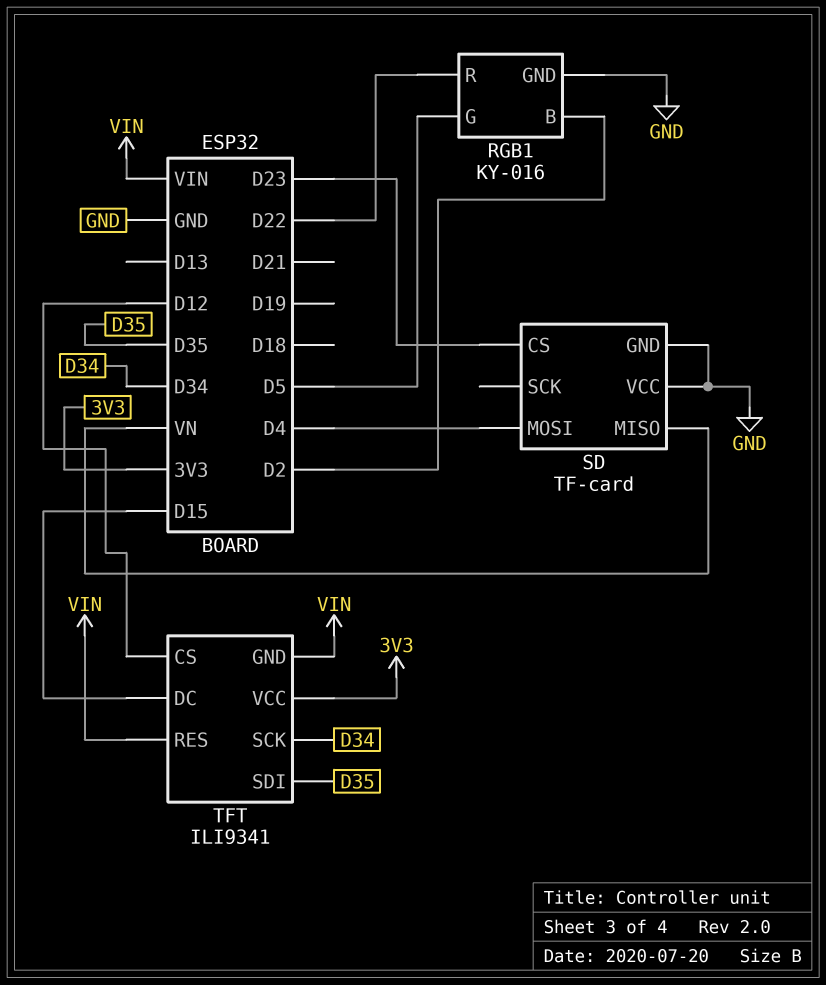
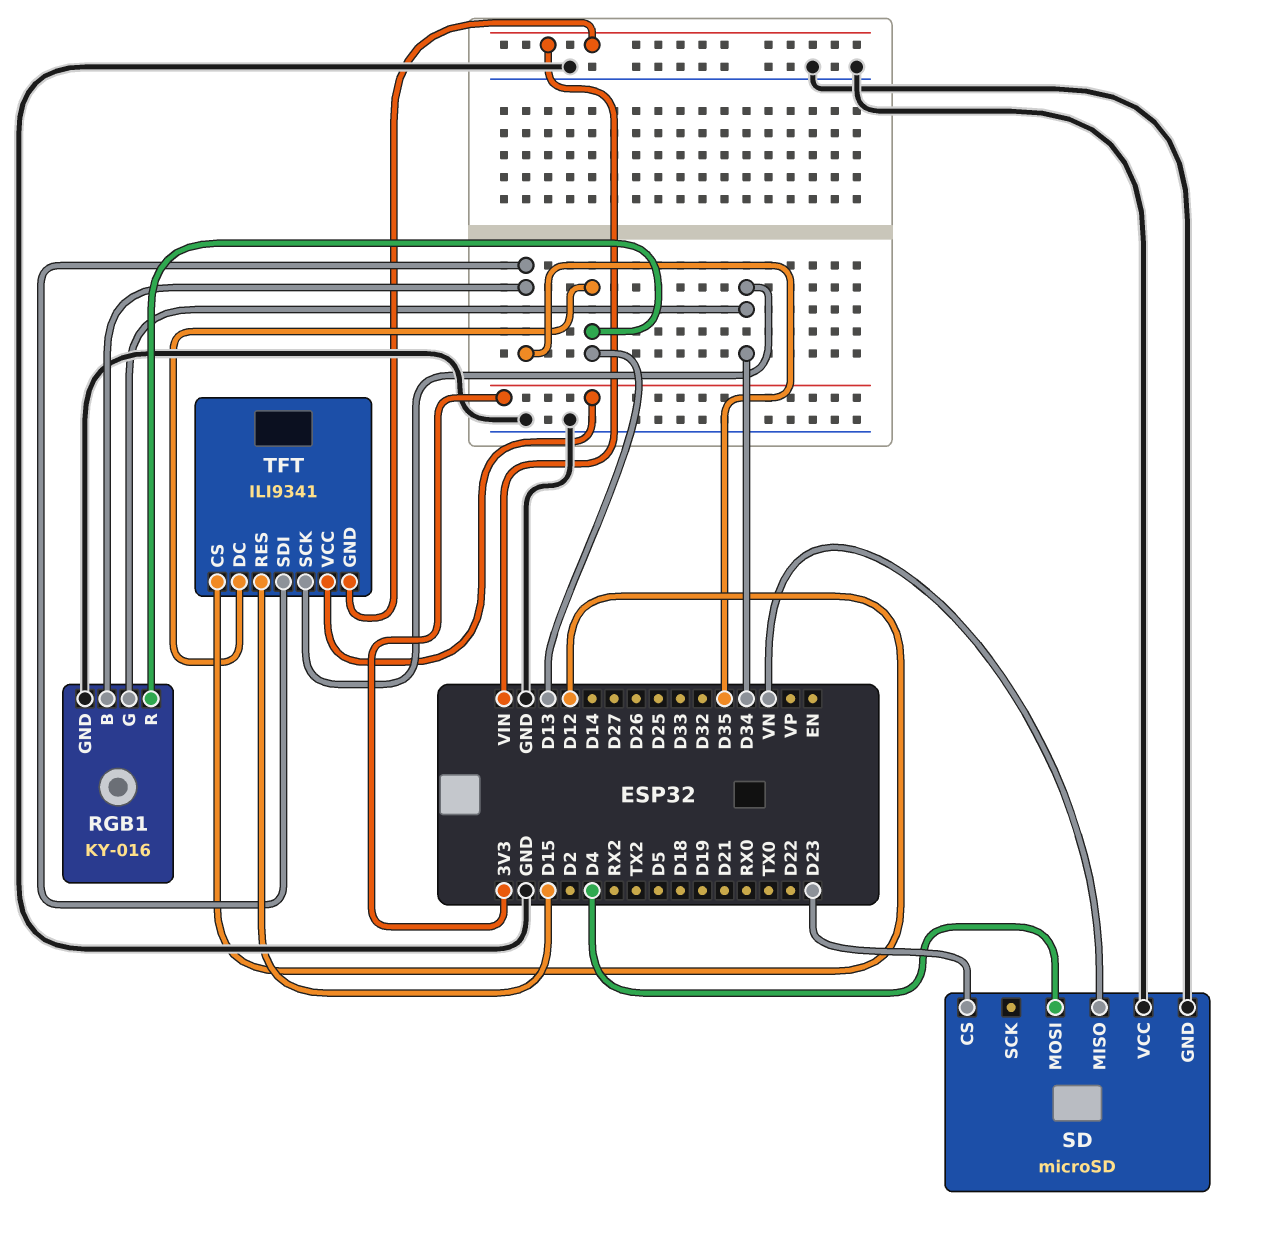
RGB1 pin B: D2 -> D35
RGB1 pin G: D5 -> D34
RGB1 pin R: D22 -> D13
SD: TF-card -> microSD
TFT pin DC: D15 -> D13
TFT pin RES: VIN -> D15

